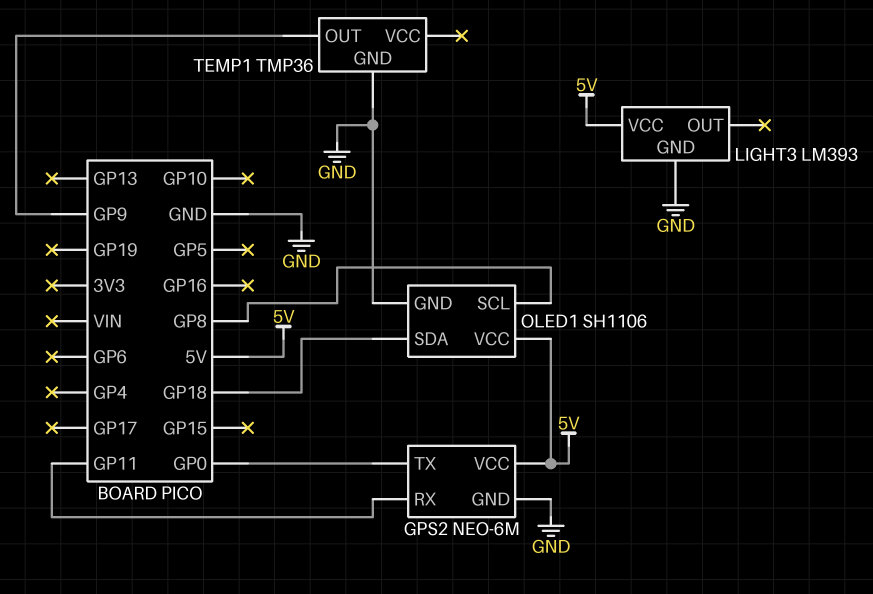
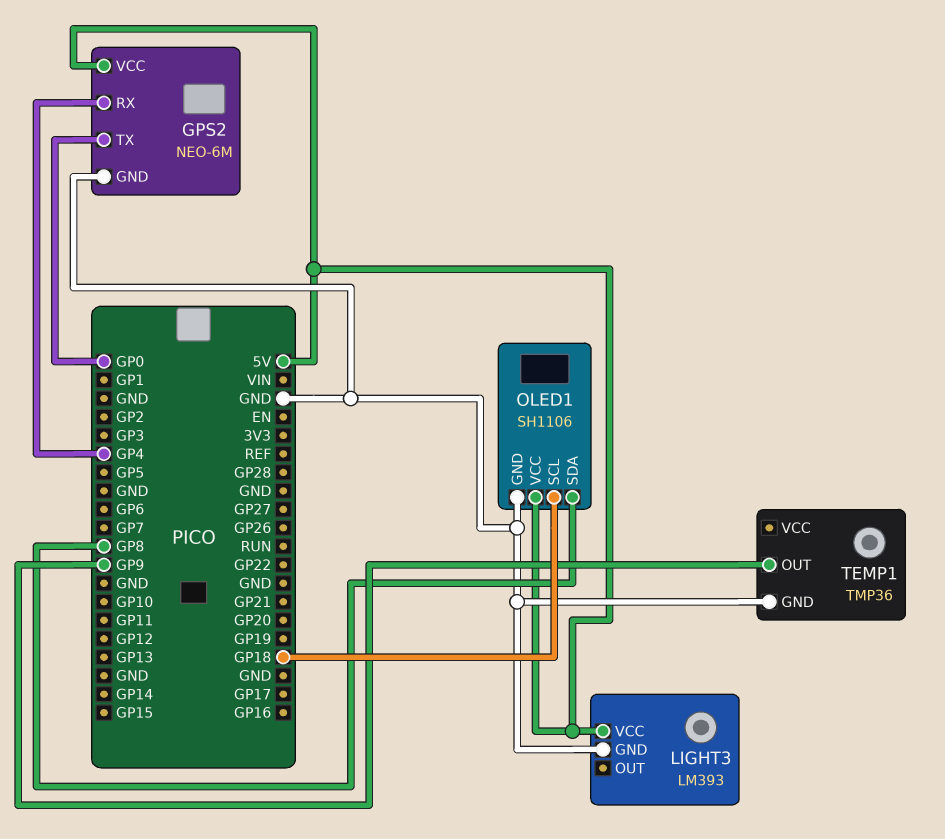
GPS2 pin RX: GP11 -> GP4
OLED1 pin SCL: GP8 -> GP18
OLED1 pin SDA: GP18 -> GP8

